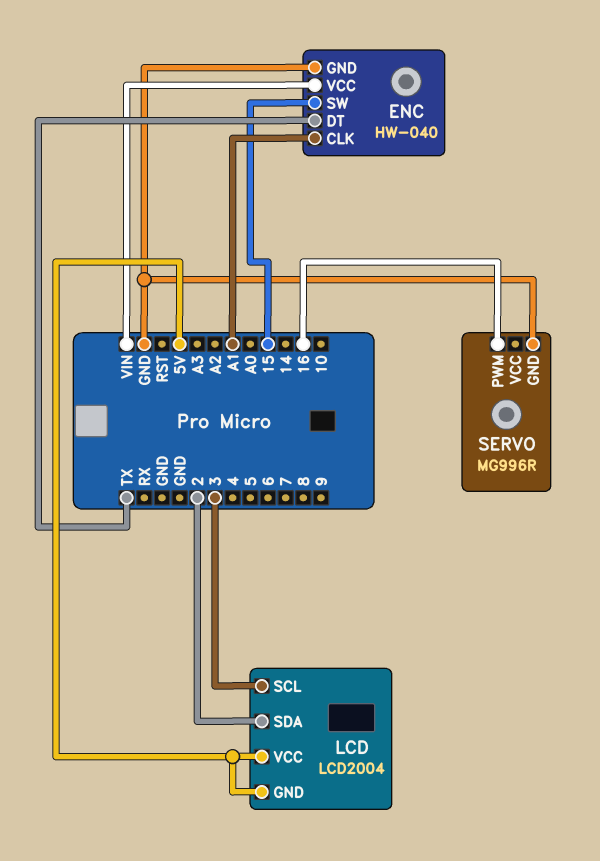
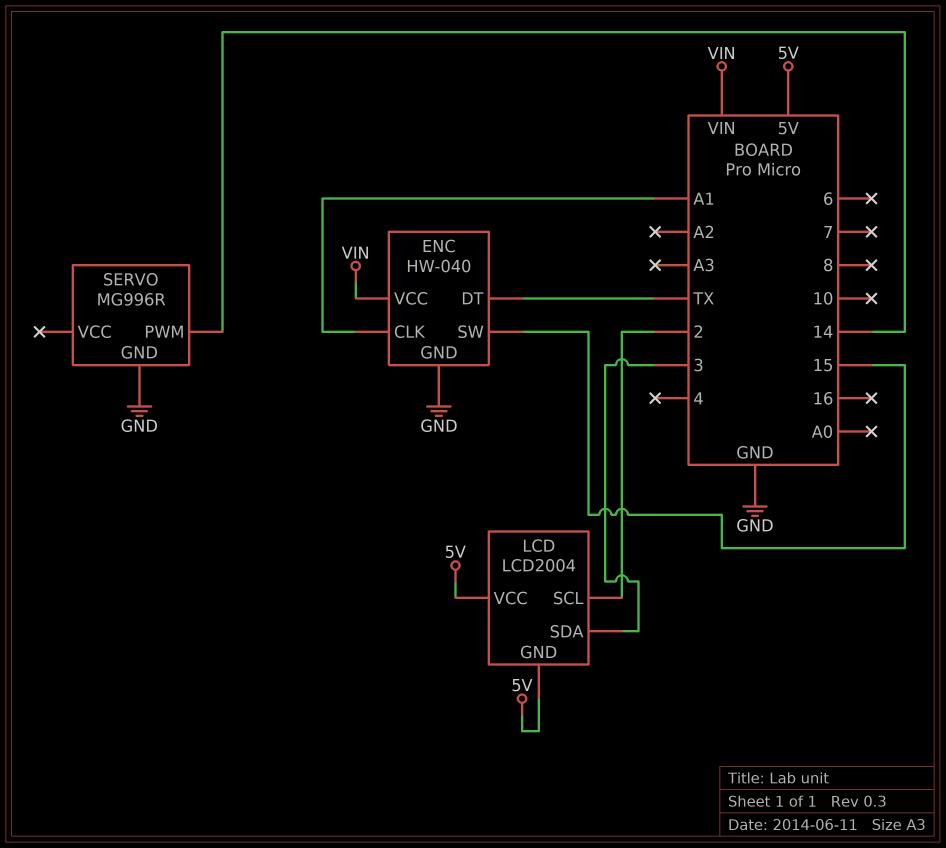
LCD pin SCL: 3 -> 2
LCD pin SDA: 2 -> 3
SERVO pin PWM: 16 -> 14

